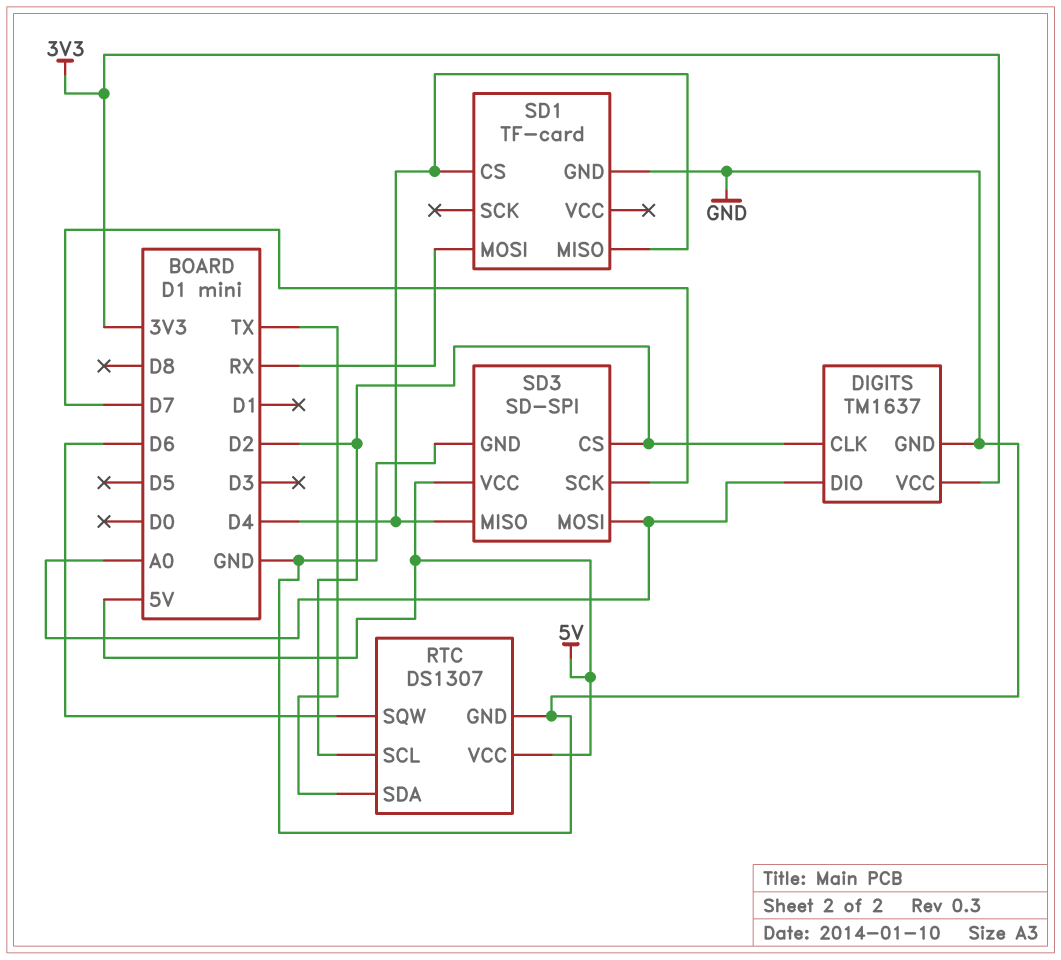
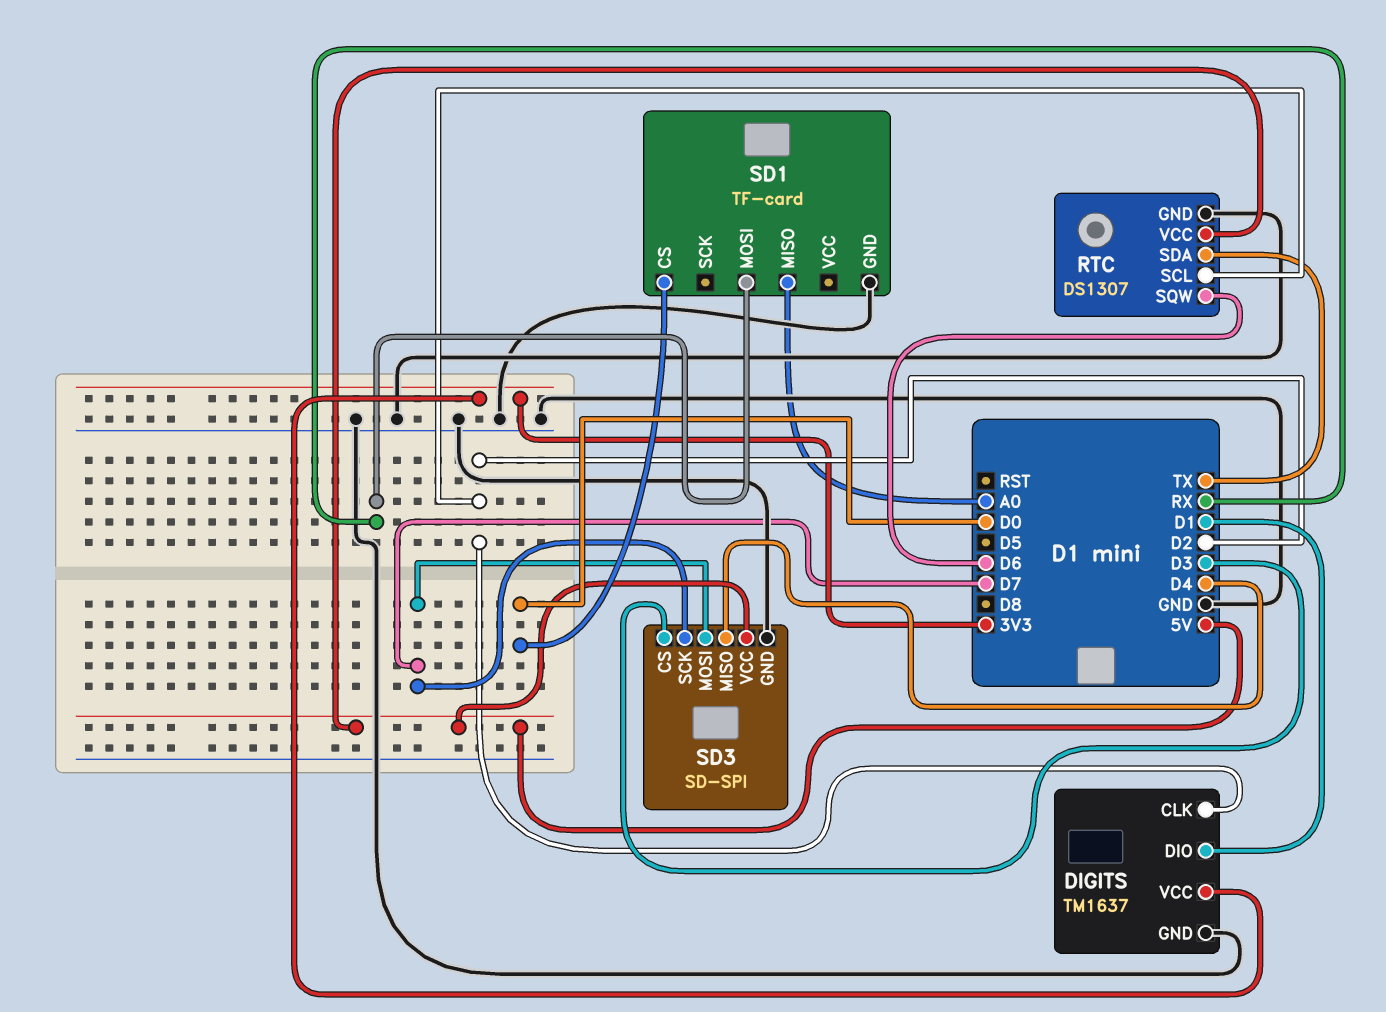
DIGITS pin DIO: A0 -> D1
SD1 pin CS: D4 -> D0
SD1 pin MISO: D4 -> A0
SD3 pin CS: D2 -> D3
SD3 pin MOSI: A0 -> D7

